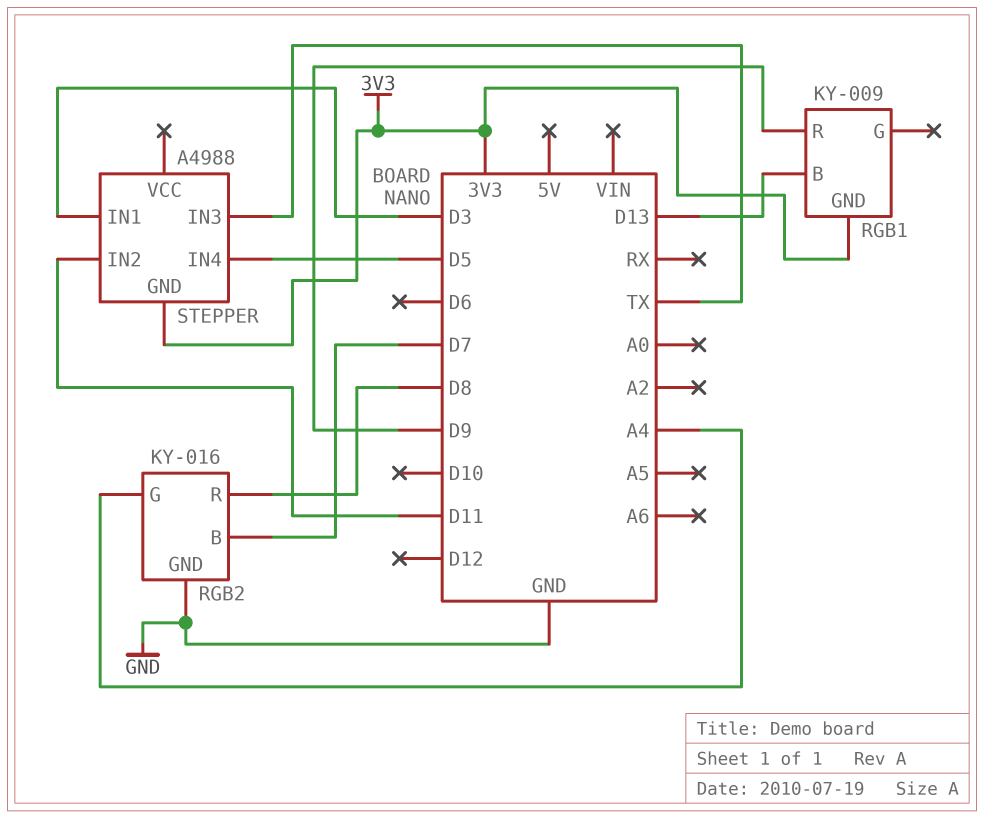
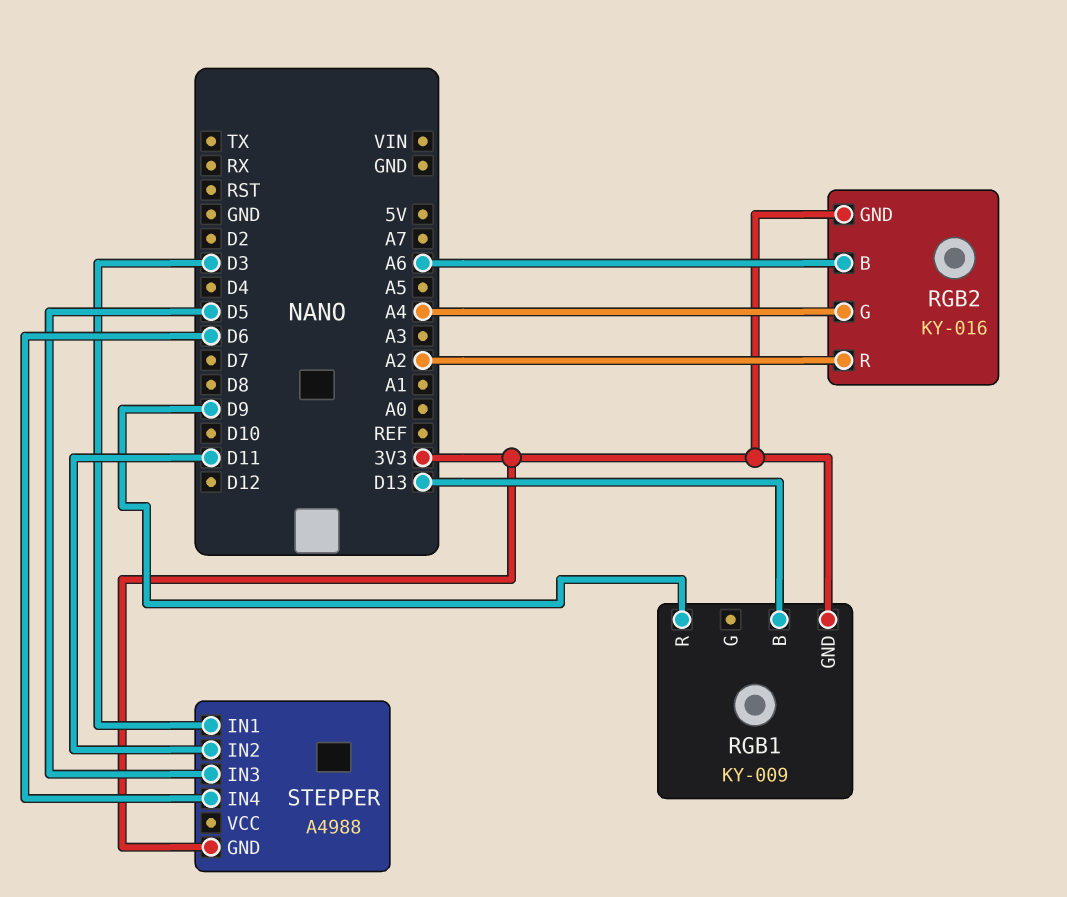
RGB2 pin B: D7 -> A6
RGB2 pin GND: GND -> 3V3
RGB2 pin R: D8 -> A2
STEPPER pin IN3: TX -> D5
STEPPER pin IN4: D5 -> D6

